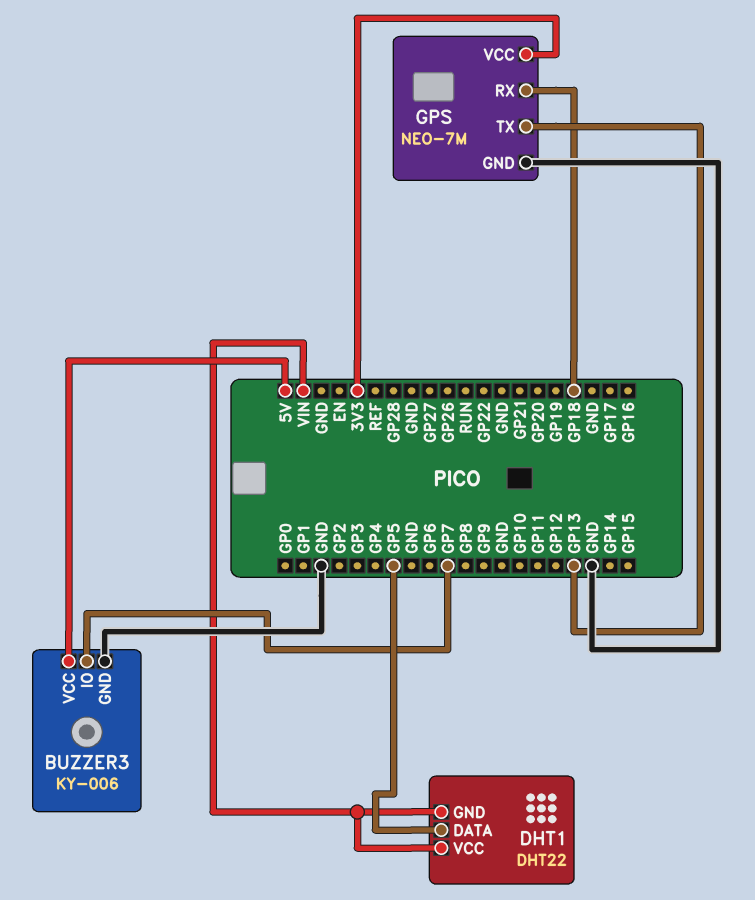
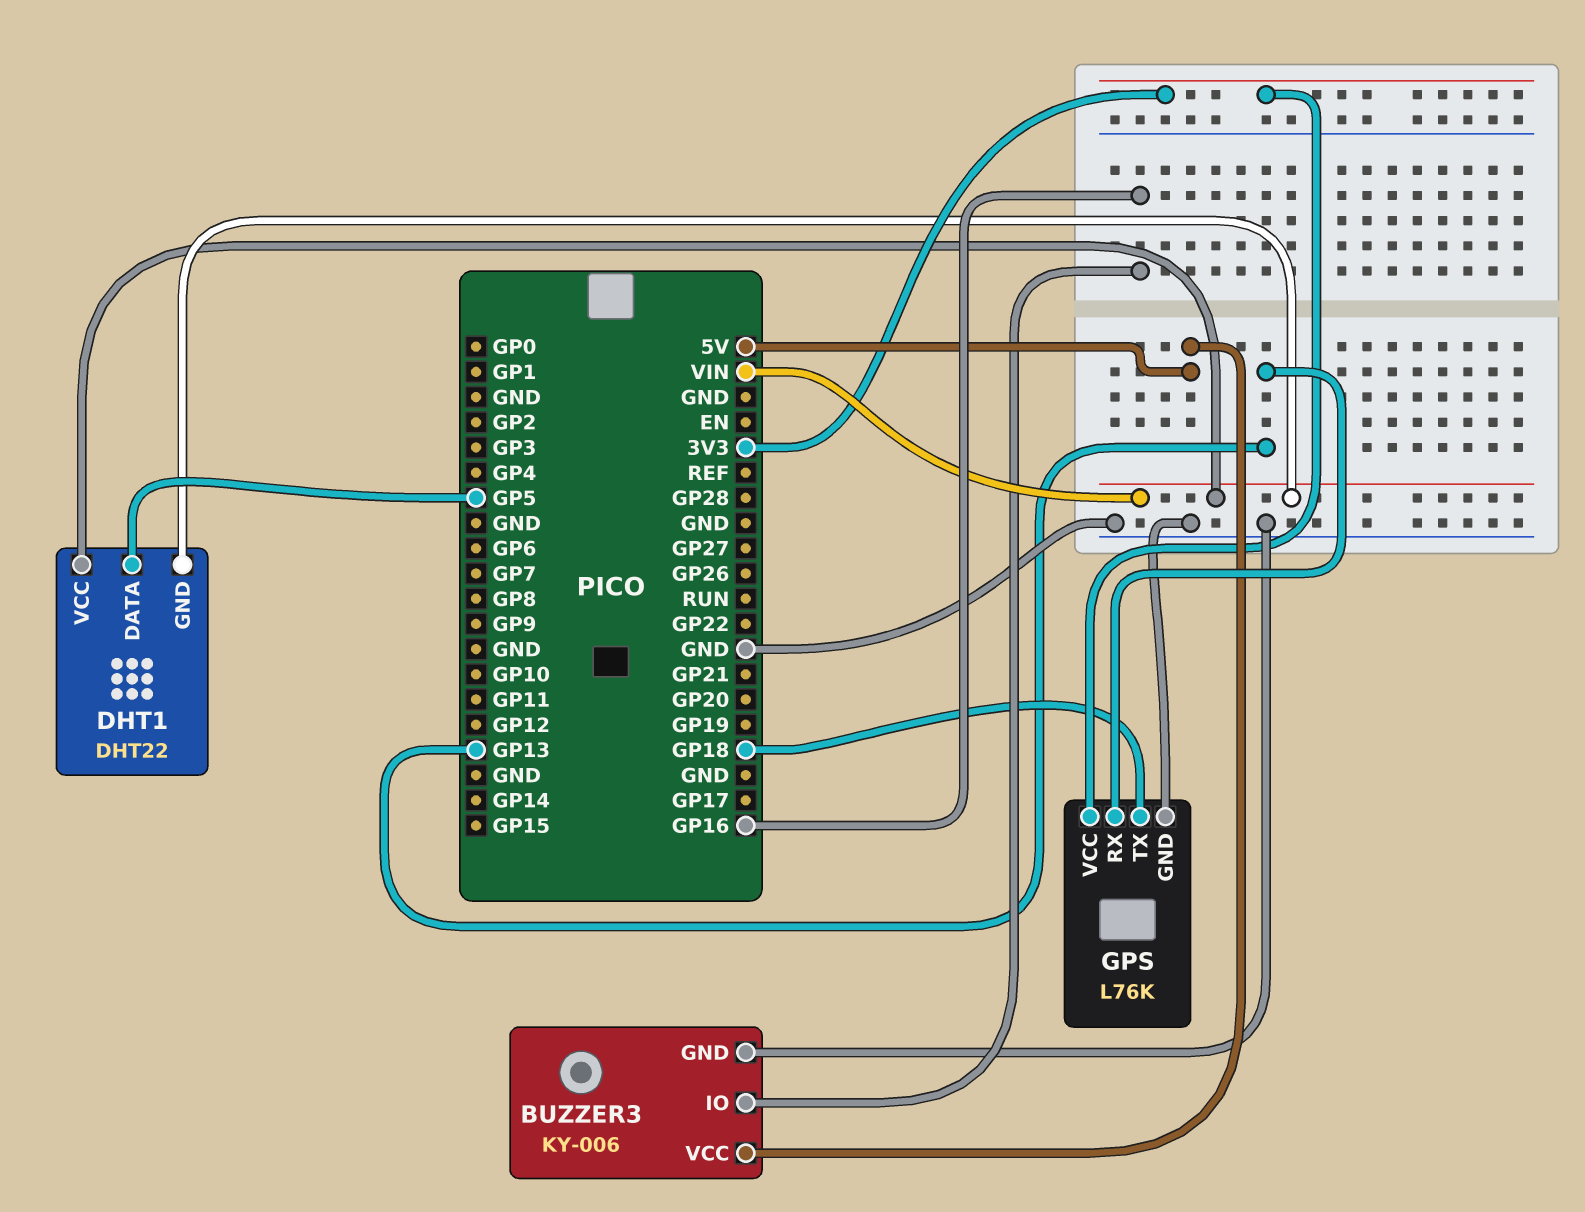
BUZZER3 pin IO: GP7 -> GP16
GPS: NEO-7M -> L76K
GPS pin RX: GP18 -> GP13
GPS pin TX: GP13 -> GP18

